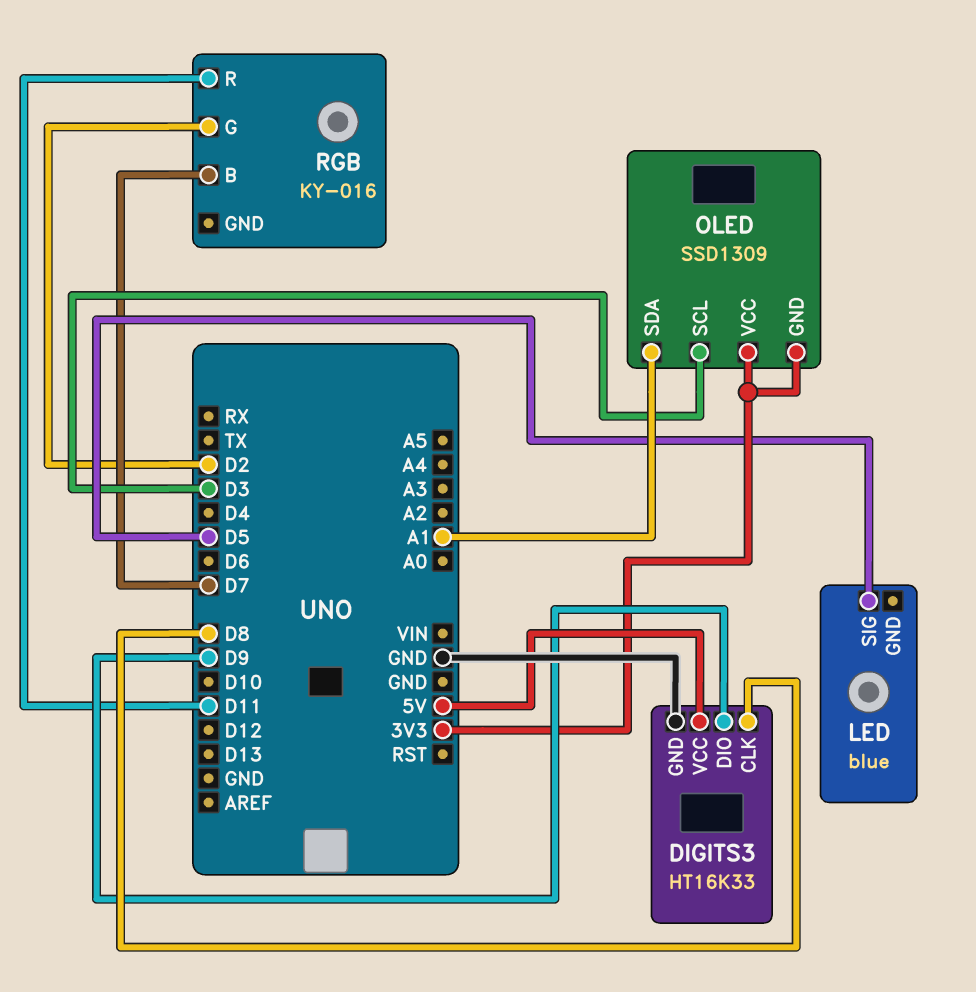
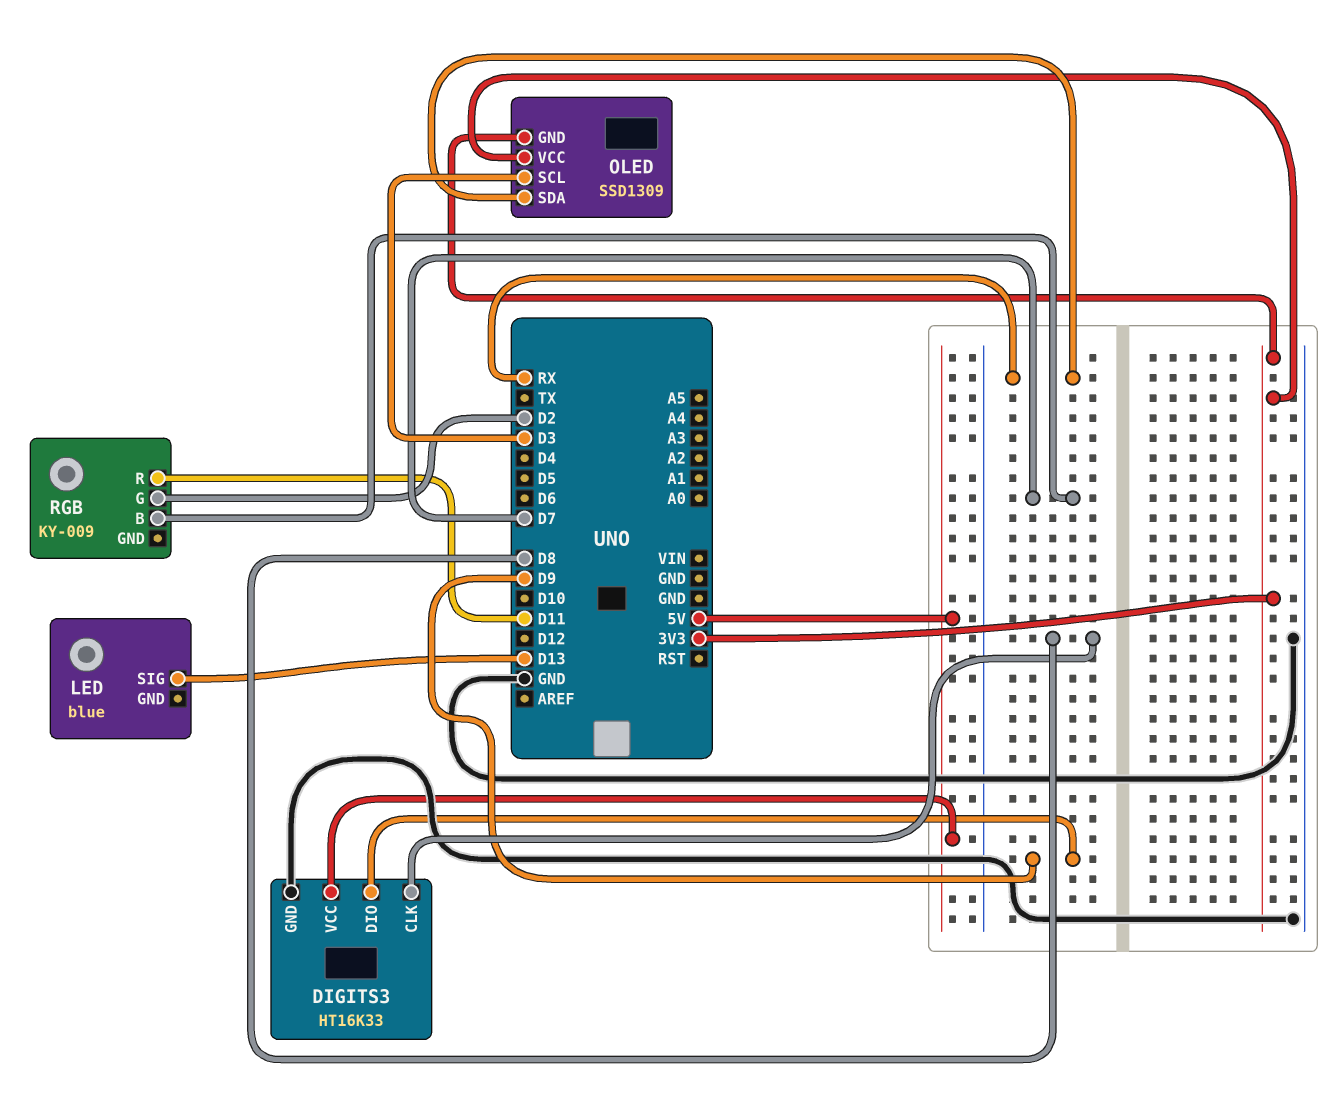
LED pin SIG: D5 -> D13
OLED pin SDA: A1 -> RX
RGB: KY-016 -> KY-009

